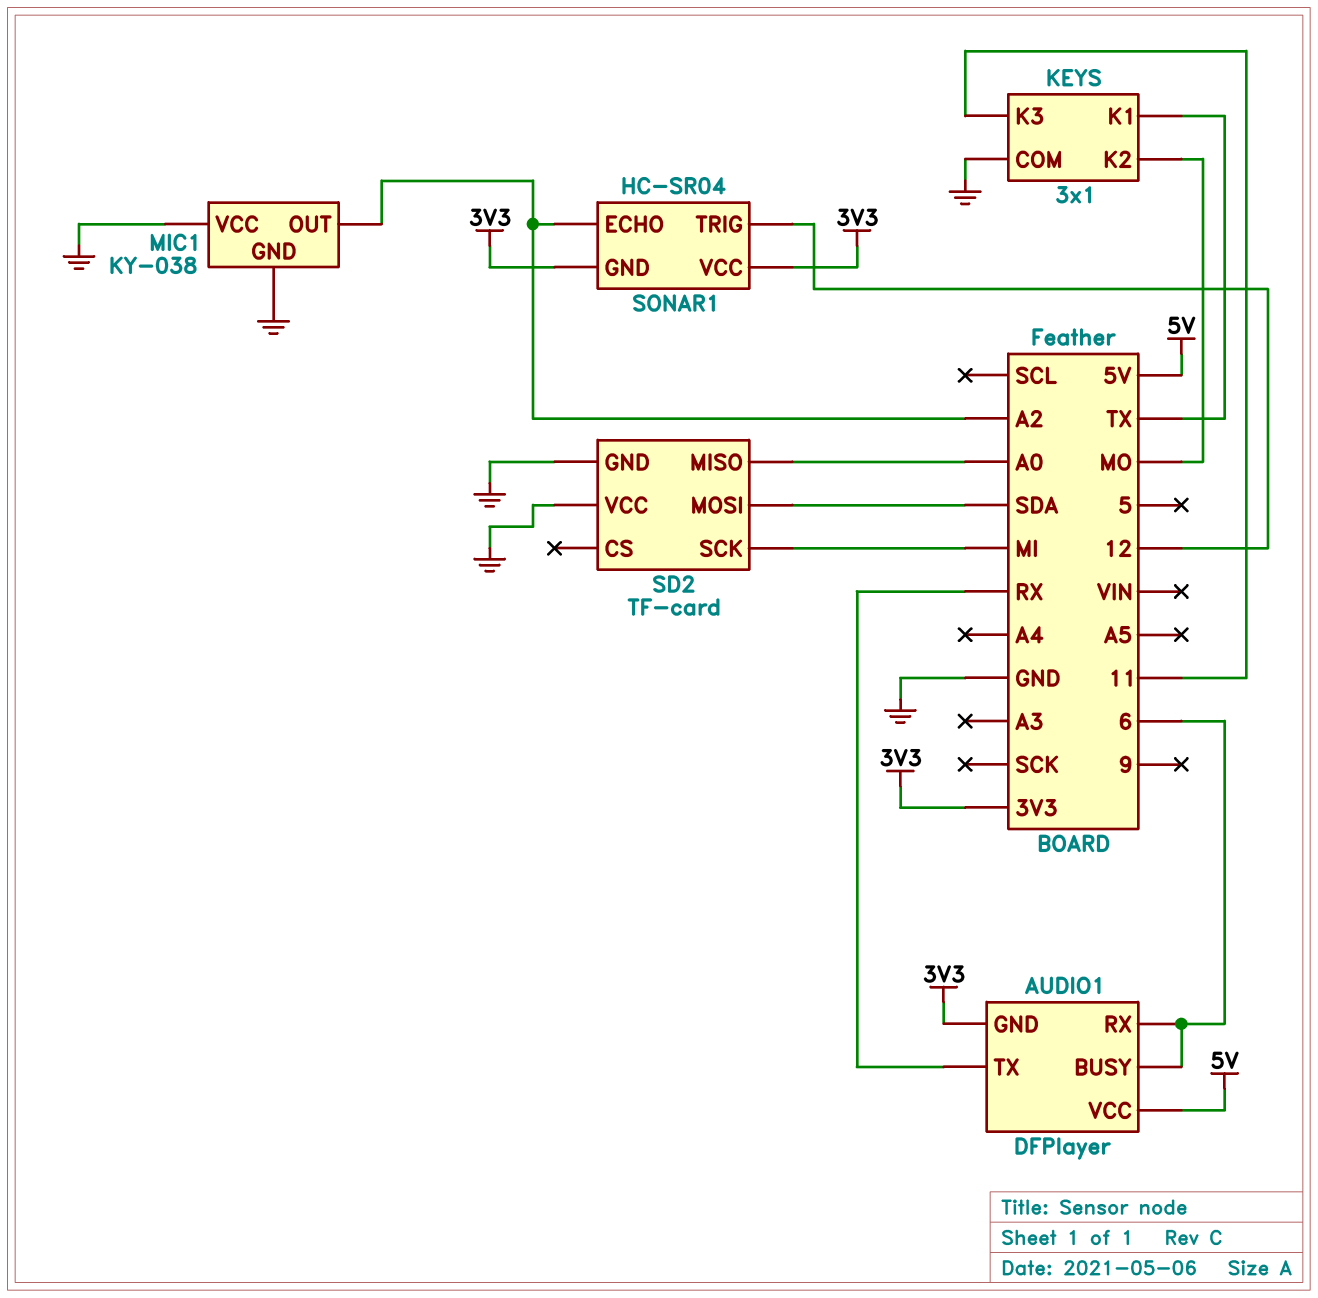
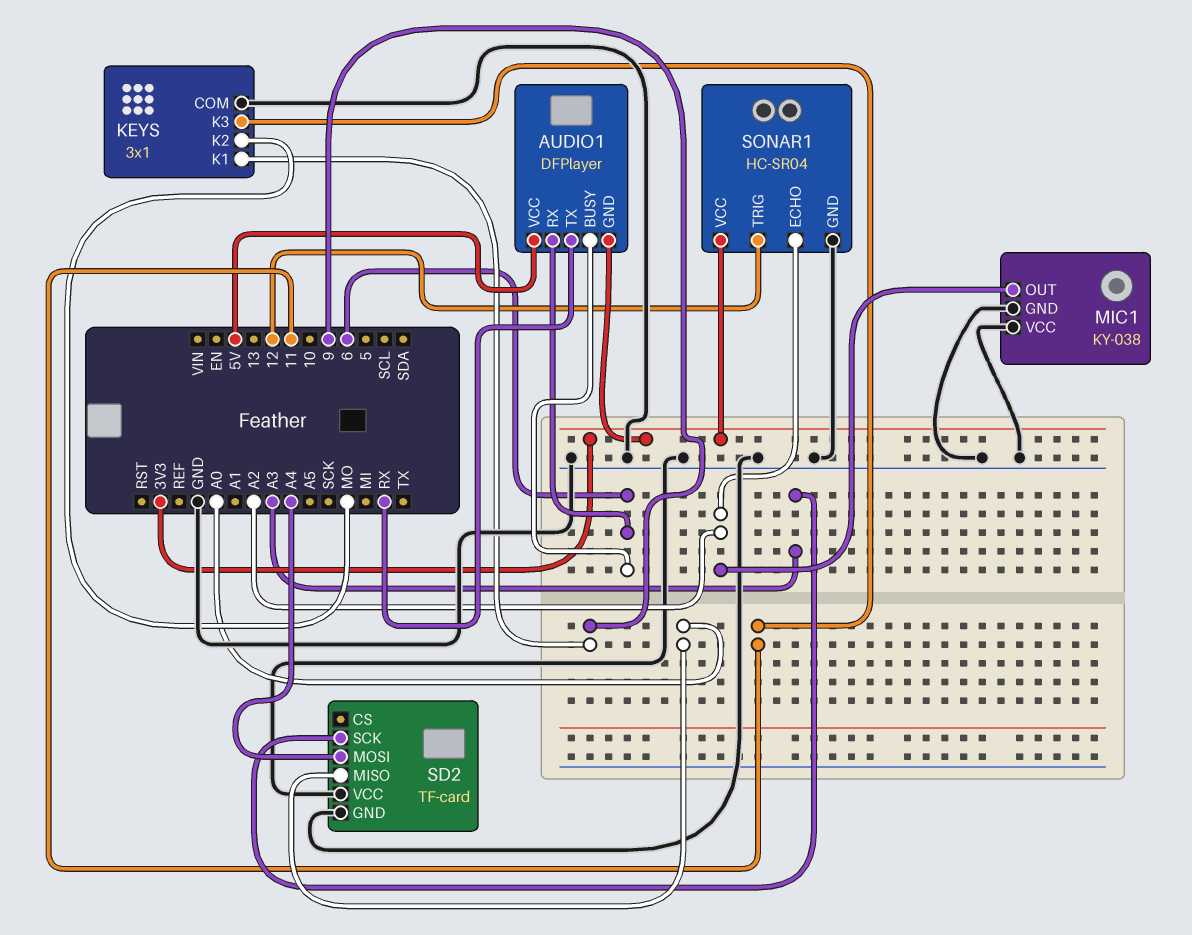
KEYS pin K1: TX -> 9
SD2 pin MOSI: SDA -> A4
SD2 pin SCK: MI -> A3
SONAR1 pin GND: 3V3 -> GND

